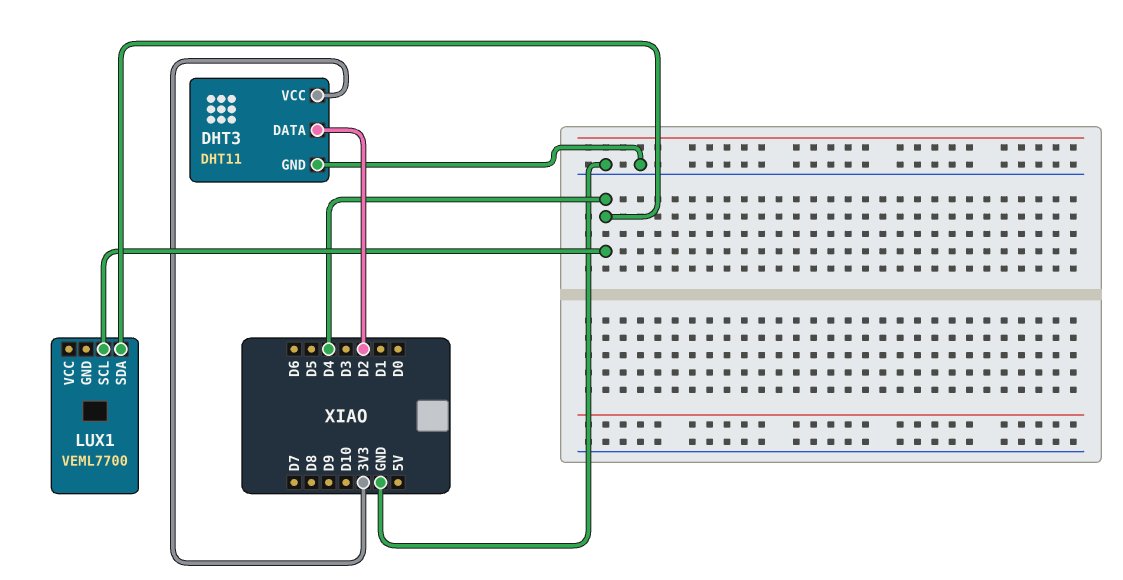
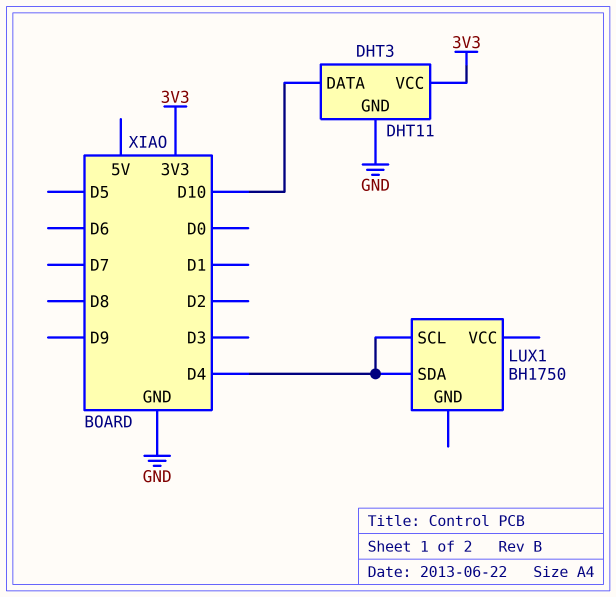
DHT3 pin DATA: D2 -> D10
LUX1: VEML7700 -> BH1750

